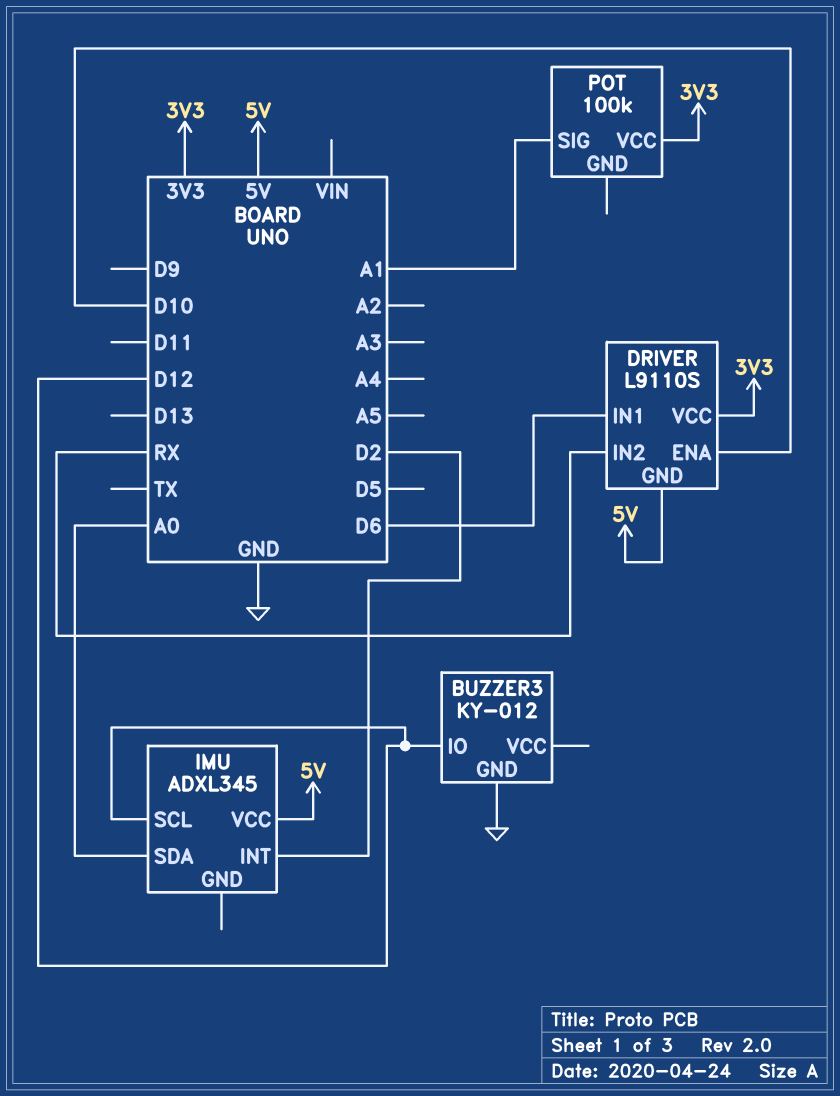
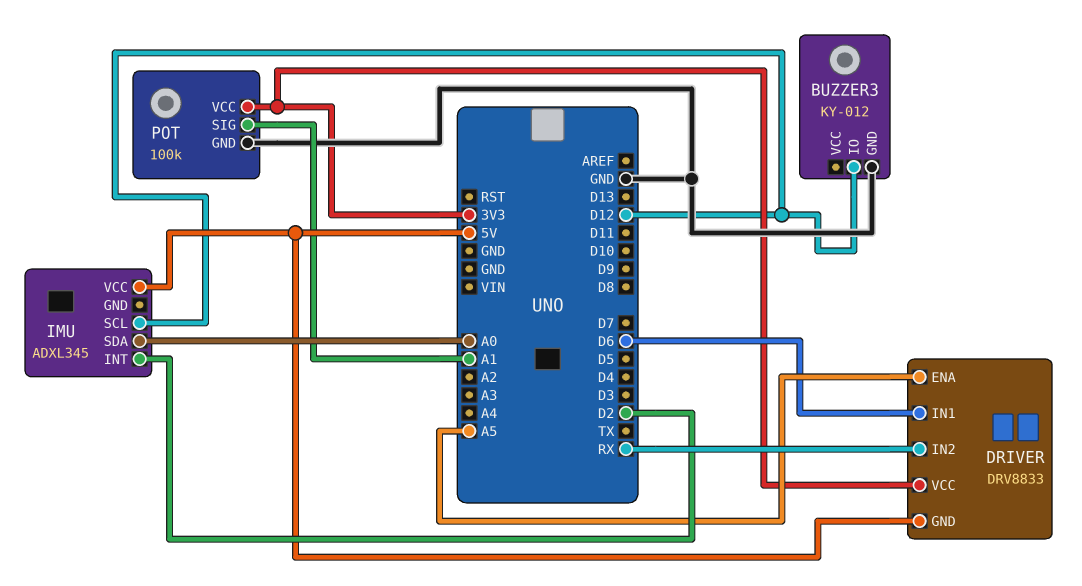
DRIVER: L9110S -> DRV8833
DRIVER pin ENA: D10 -> A5
POT pin GND: none -> GND

